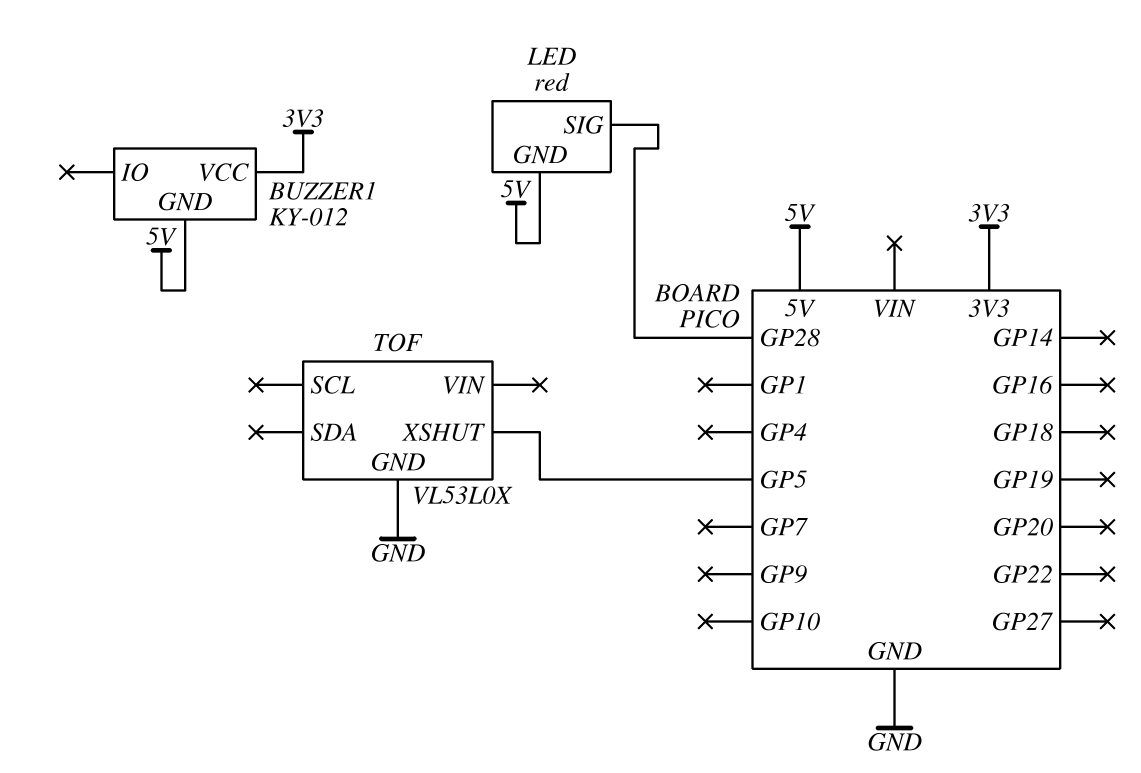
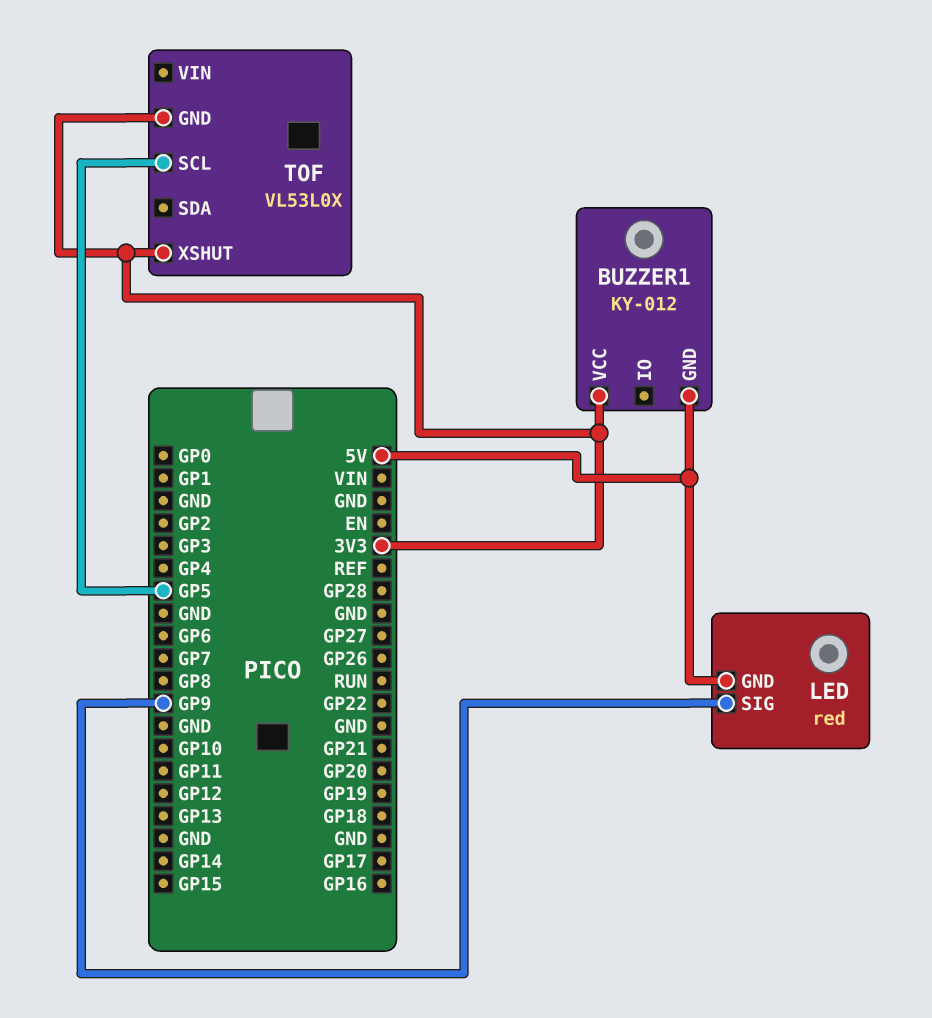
LED pin SIG: GP28 -> GP9
TOF pin GND: GND -> 3V3
TOF pin SCL: none -> GP5
TOF pin XSHUT: GP5 -> 3V3

